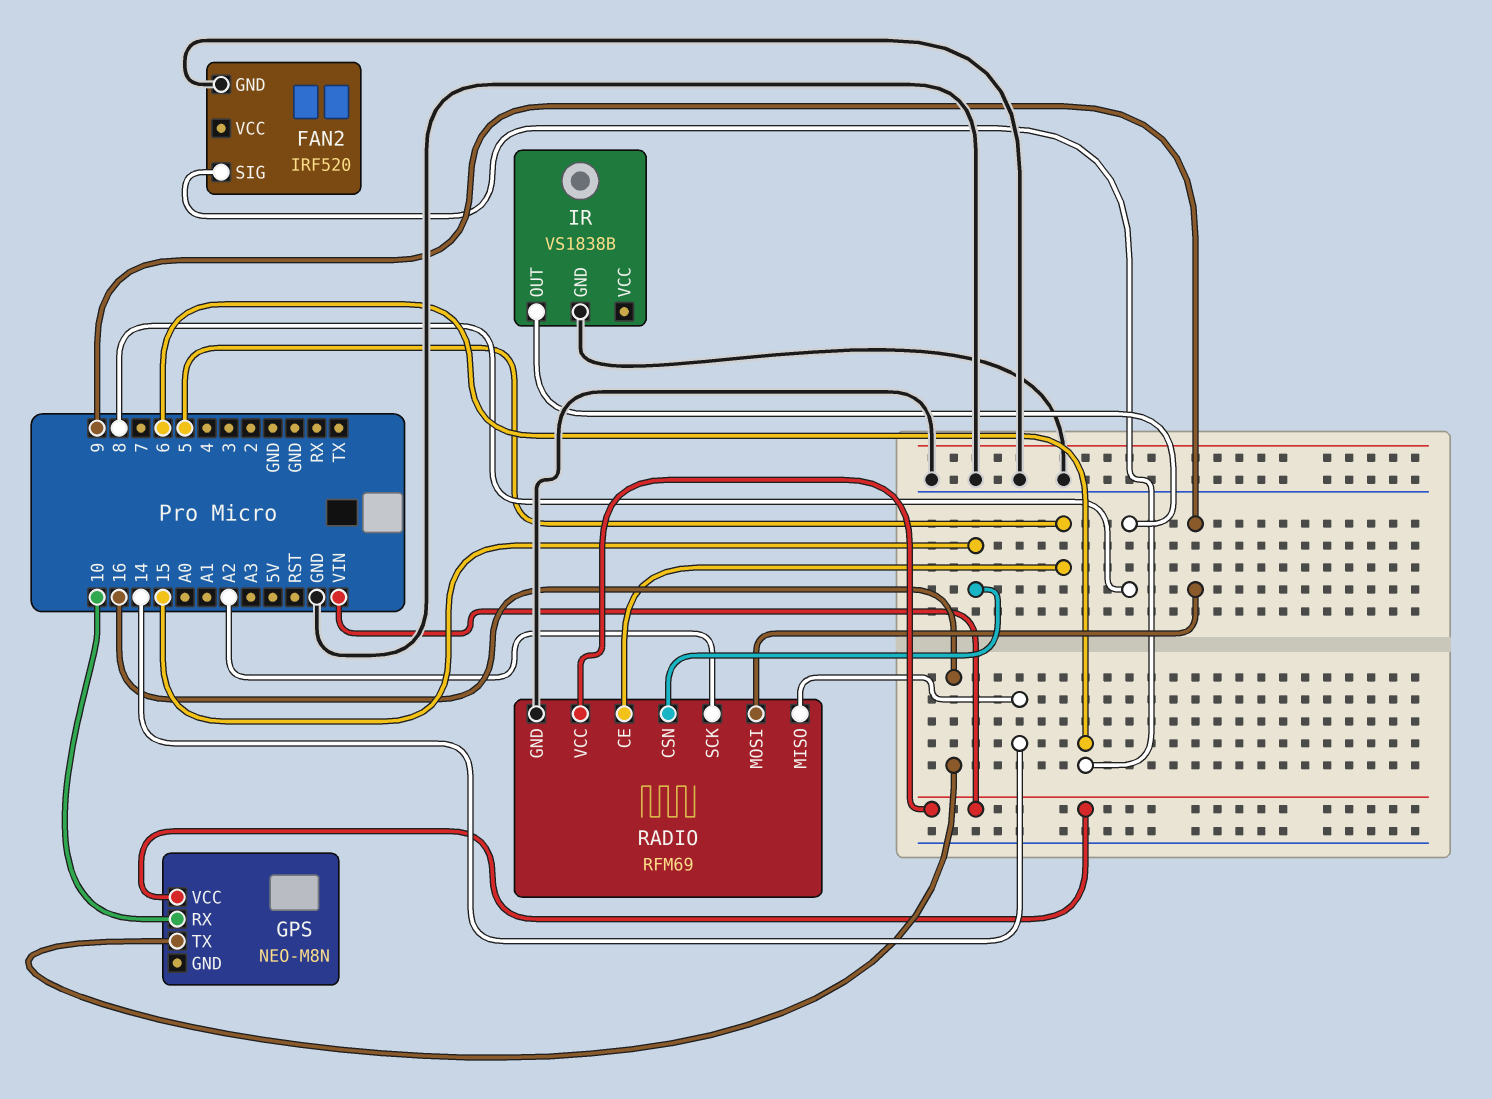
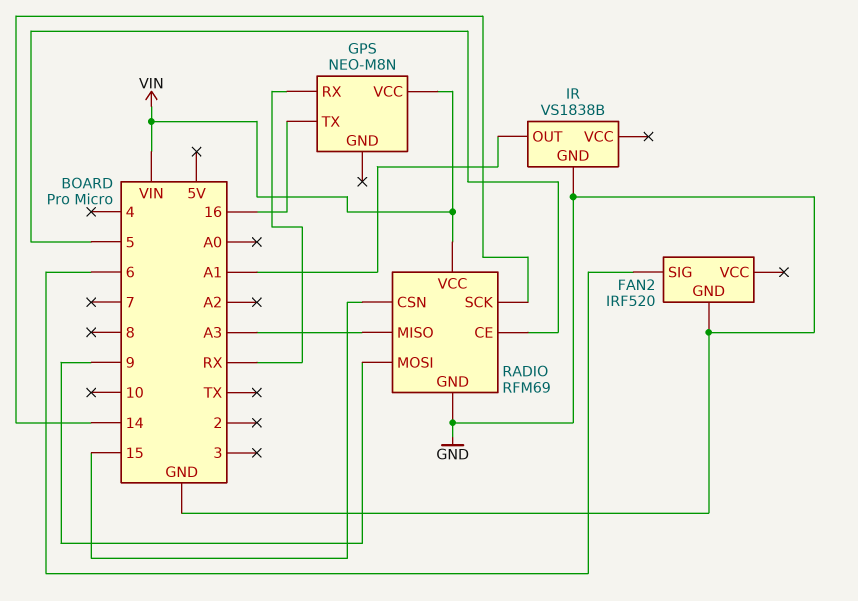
GPS pin RX: 10 -> RX
IR pin OUT: 8 -> A1
RADIO pin MISO: 14 -> A3
RADIO pin SCK: A2 -> 14

